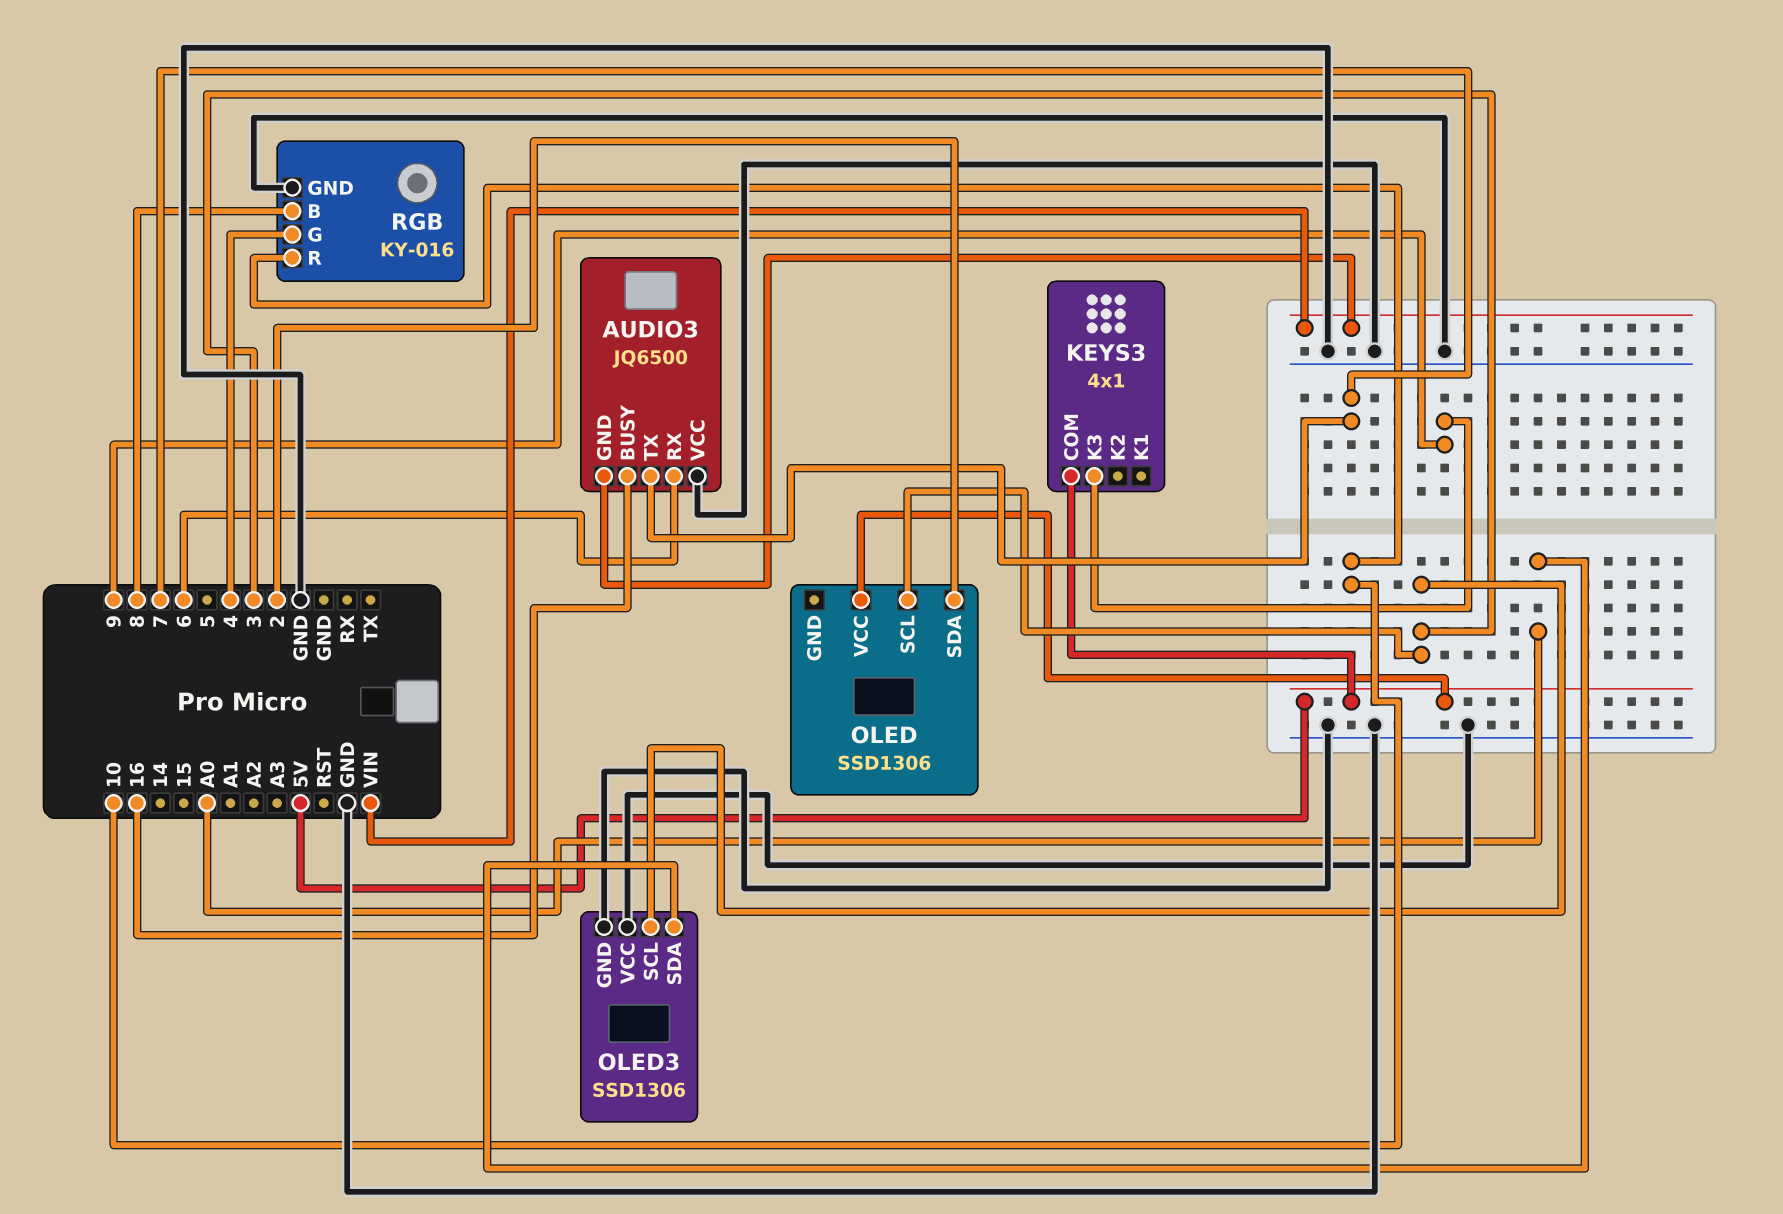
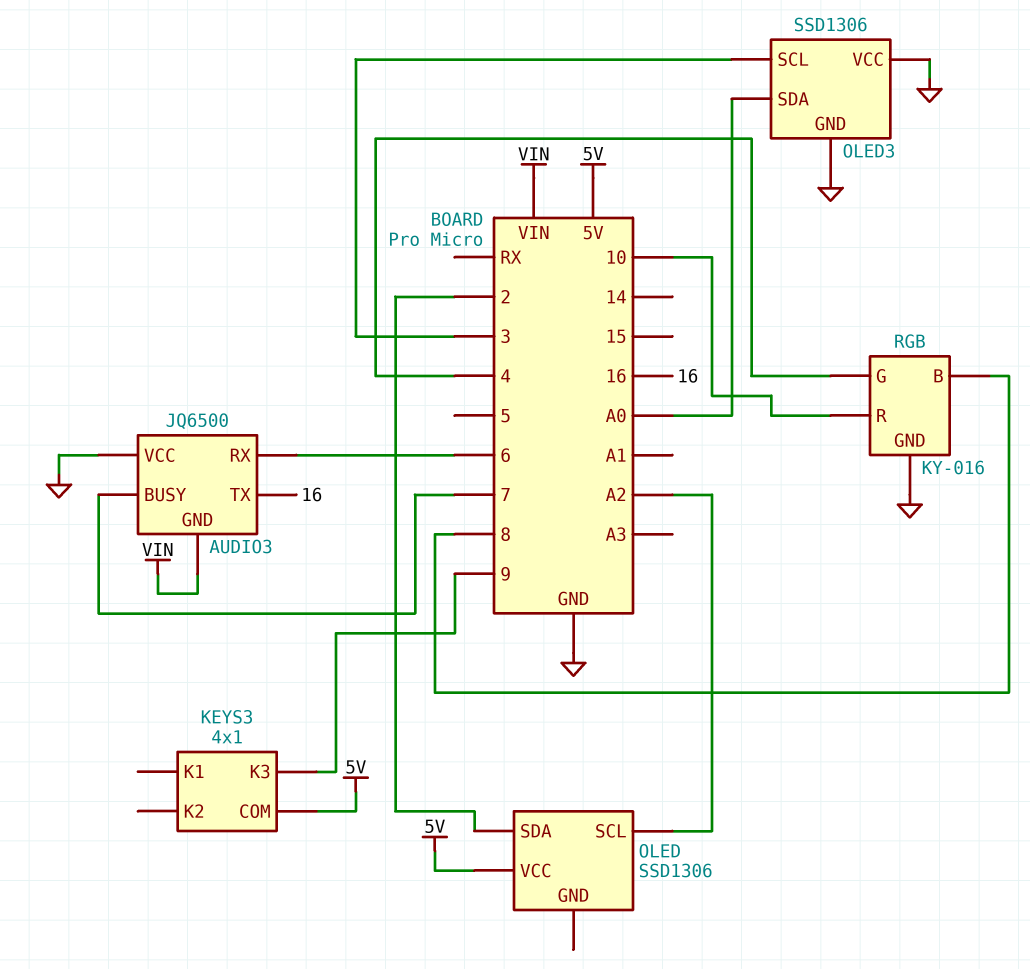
AUDIO3 pin BUSY: 16 -> 7
AUDIO3 pin TX: 7 -> 16
OLED pin SCL: 3 -> A2

